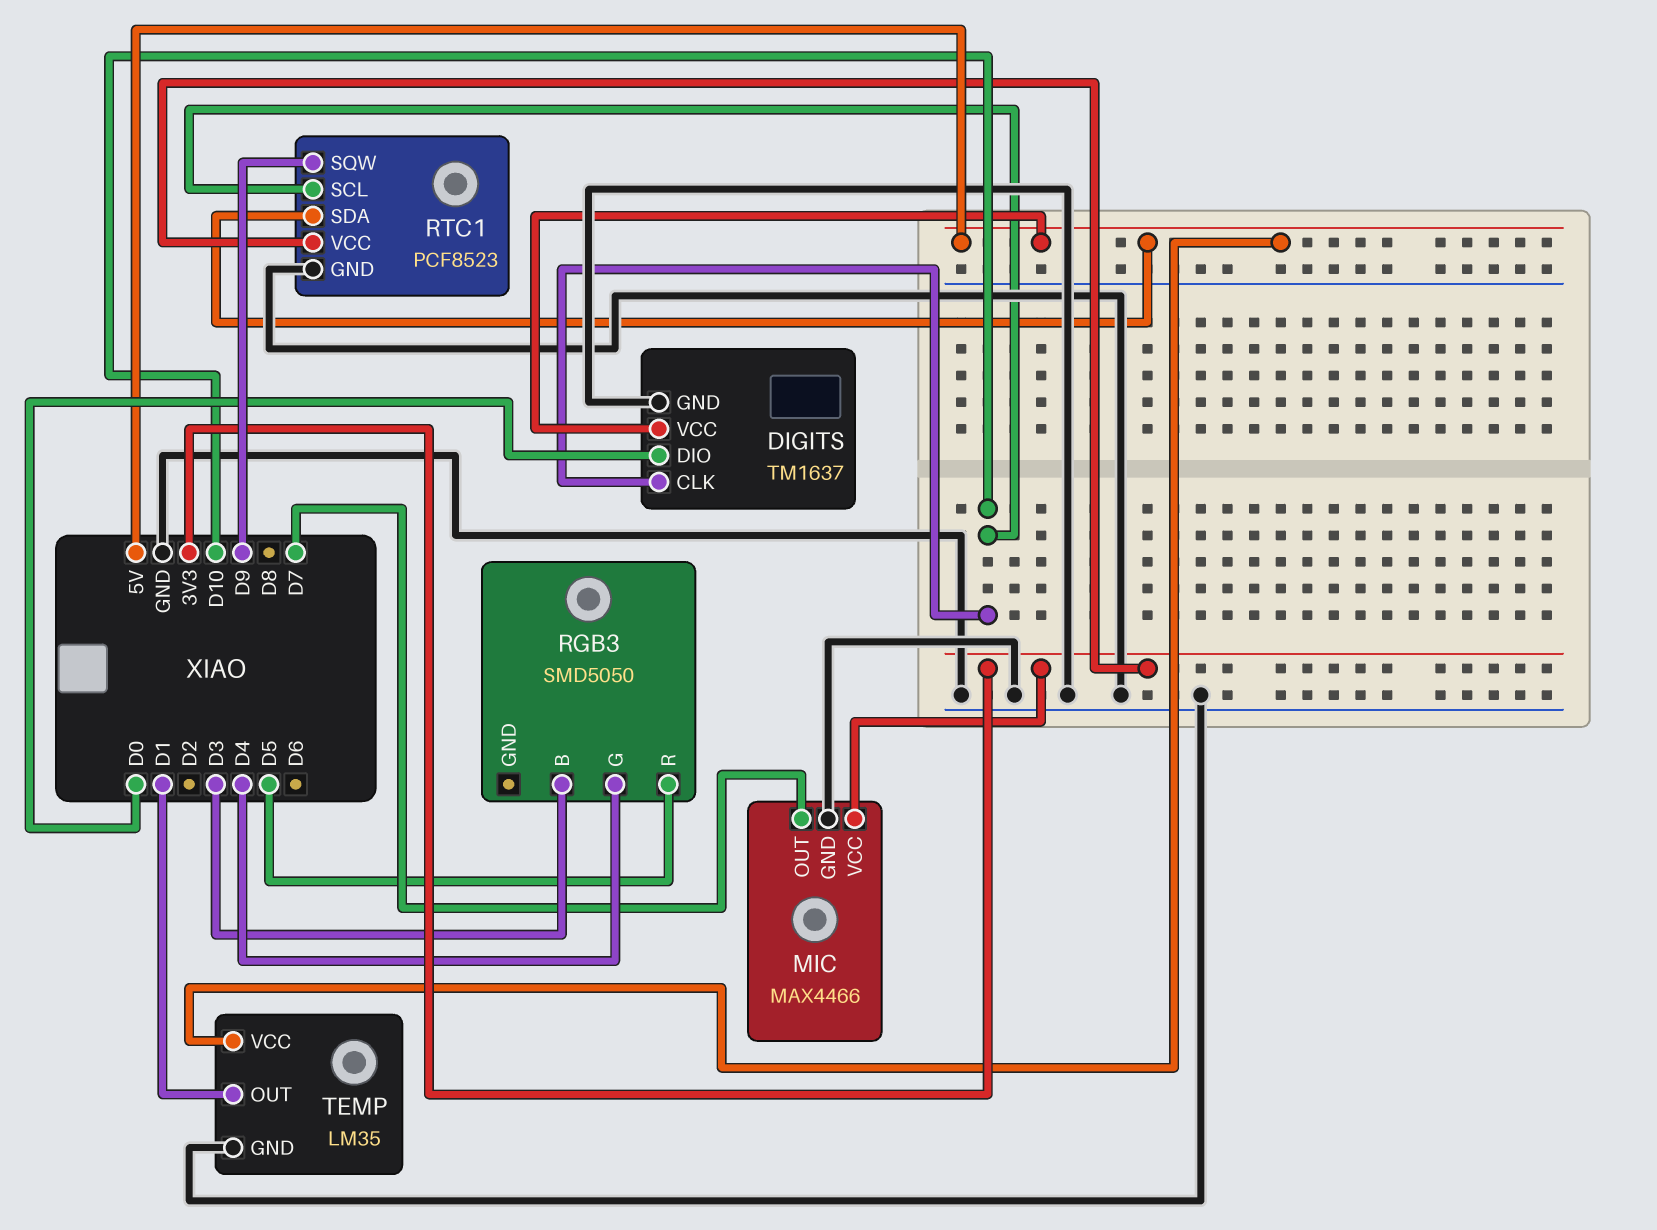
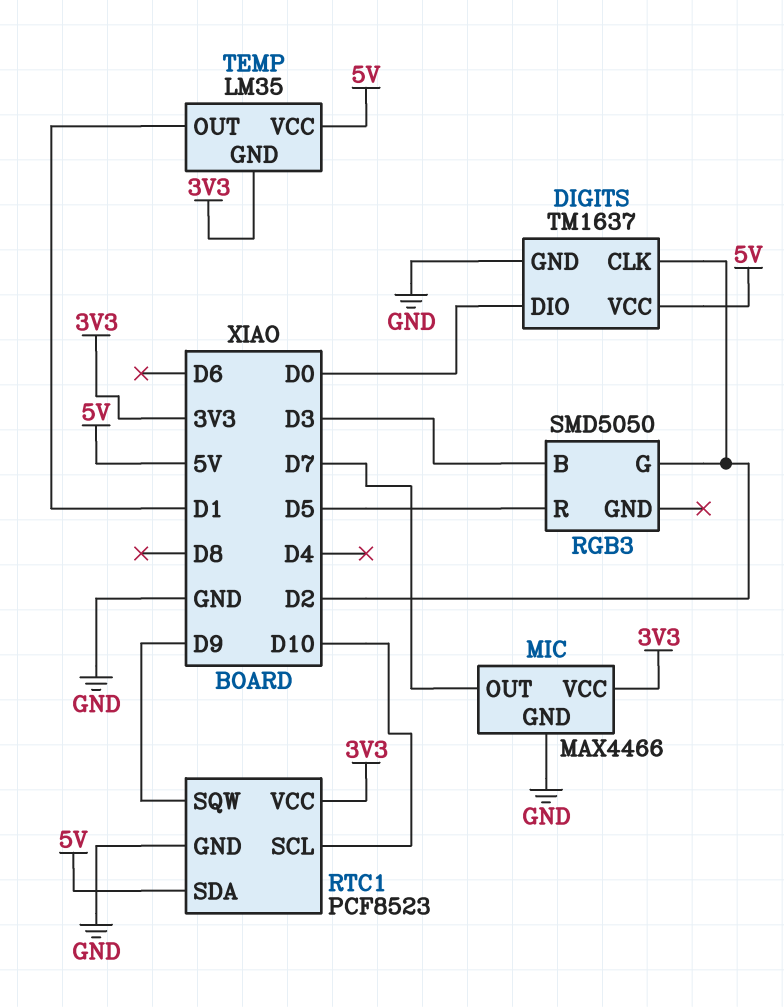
DIGITS pin CLK: D10 -> D2
RGB3 pin G: D4 -> D2
TEMP pin GND: GND -> 3V3

